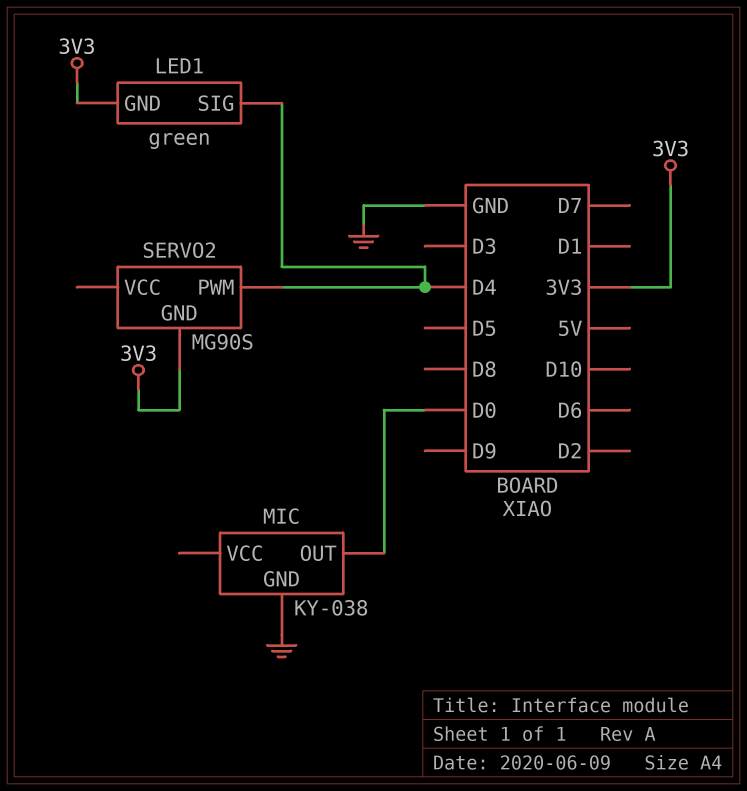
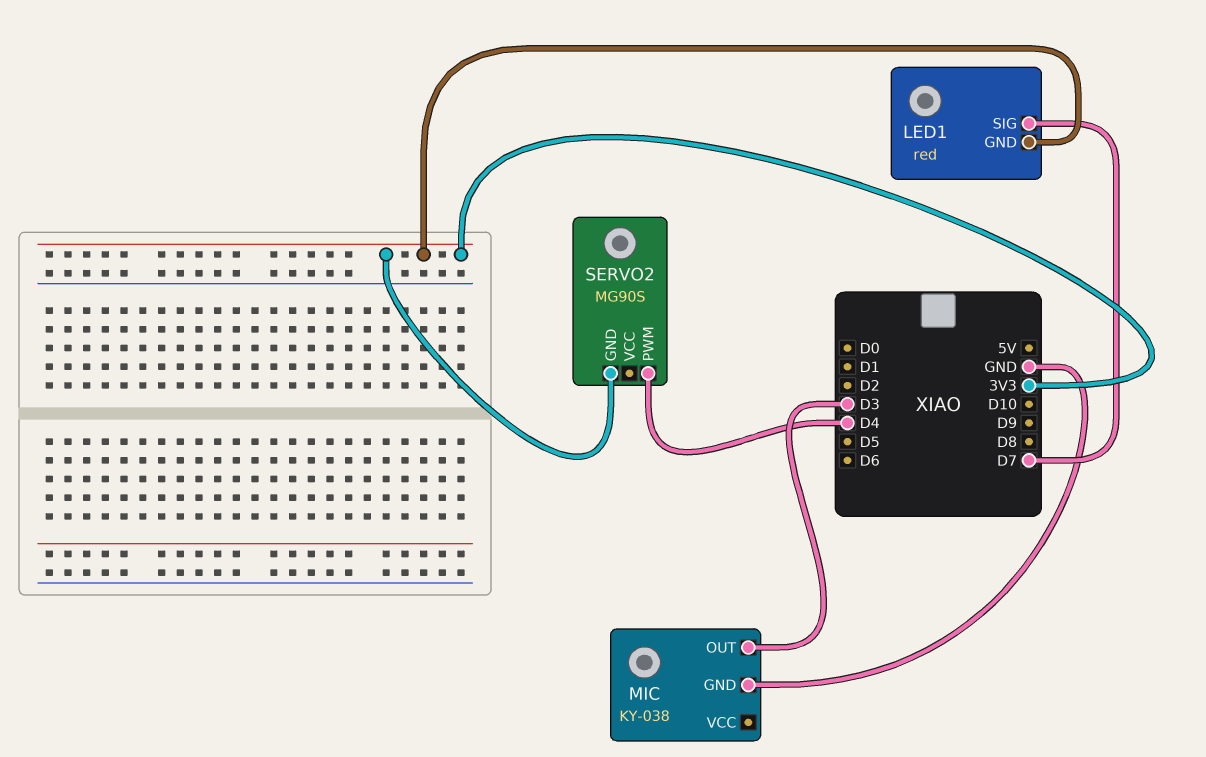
LED1: green -> red
LED1 pin SIG: D4 -> D7
MIC pin OUT: D0 -> D3

